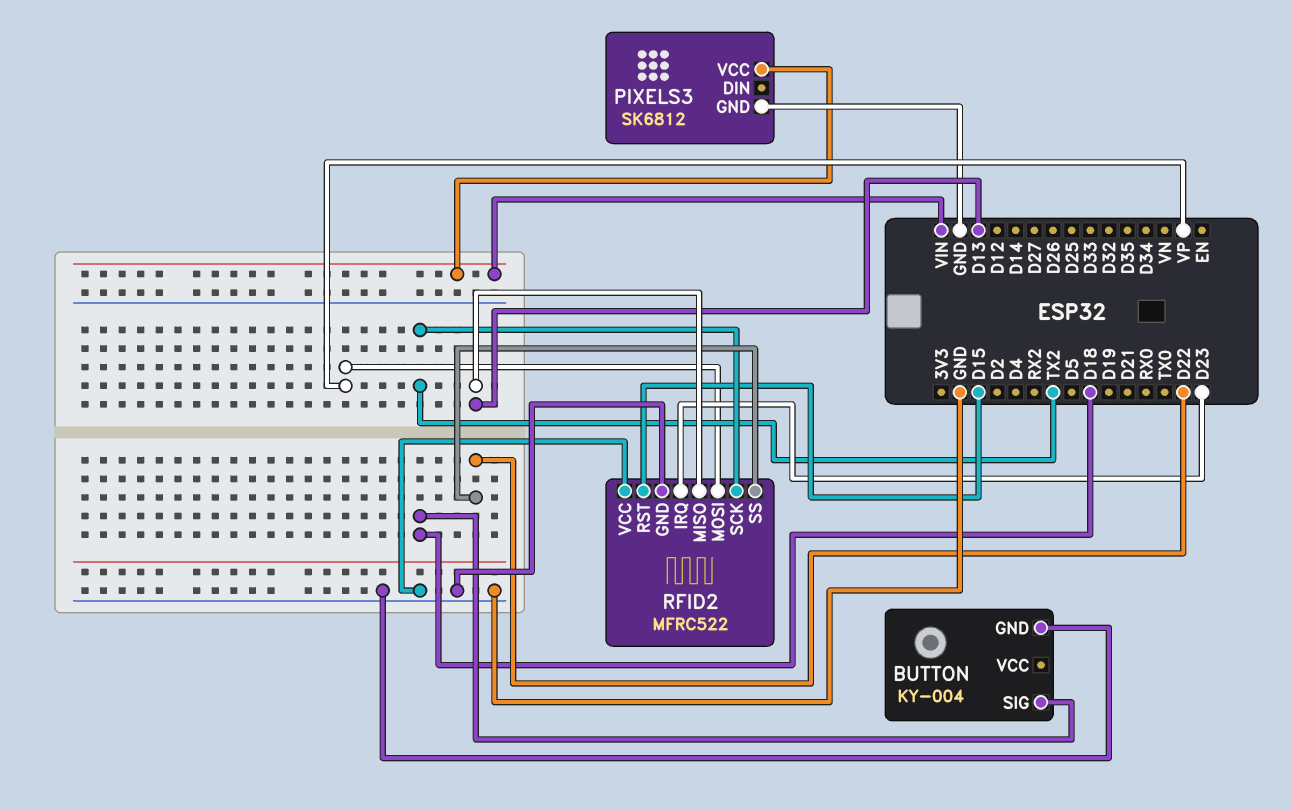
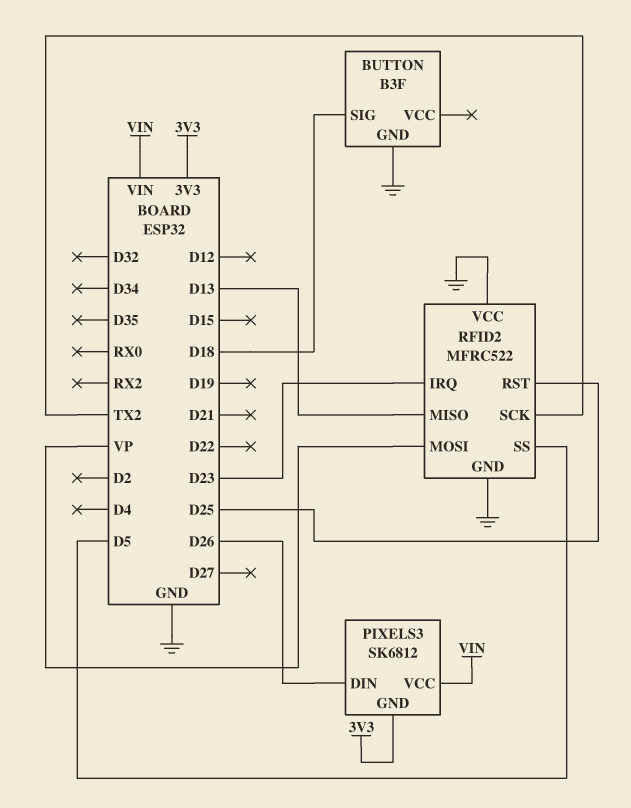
BUTTON: KY-004 -> B3F
PIXELS3 pin DIN: none -> D26
PIXELS3 pin GND: GND -> 3V3
RFID2 pin RST: D15 -> D25
RFID2 pin SS: D22 -> D5

